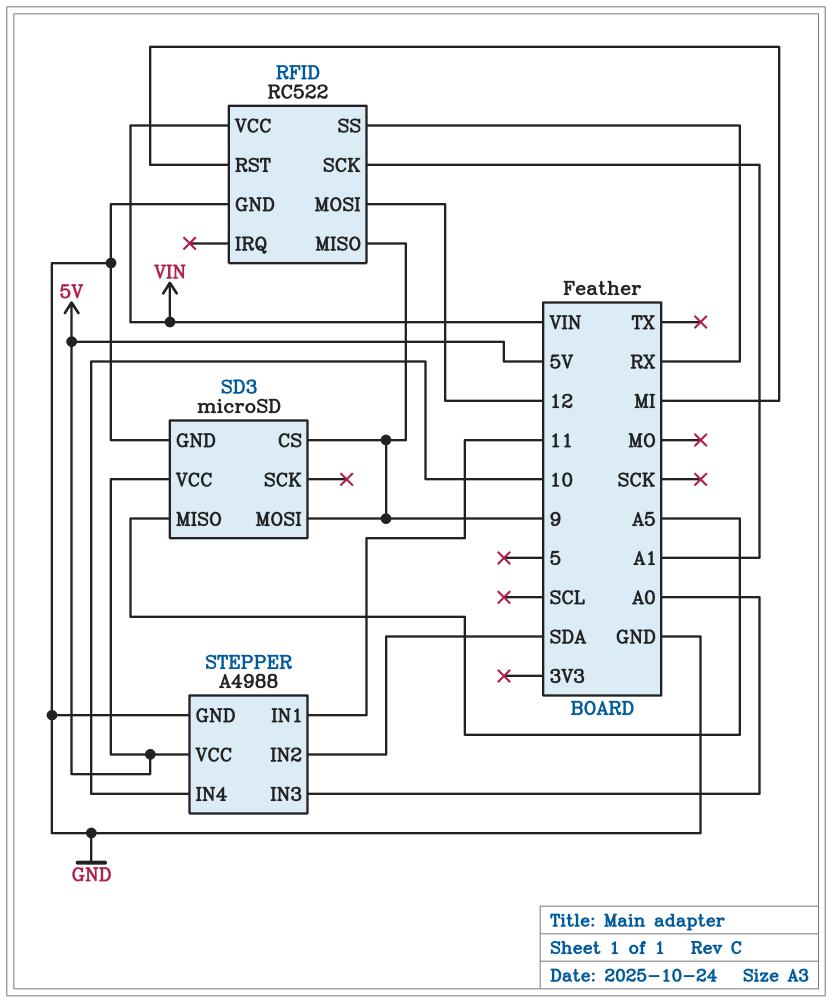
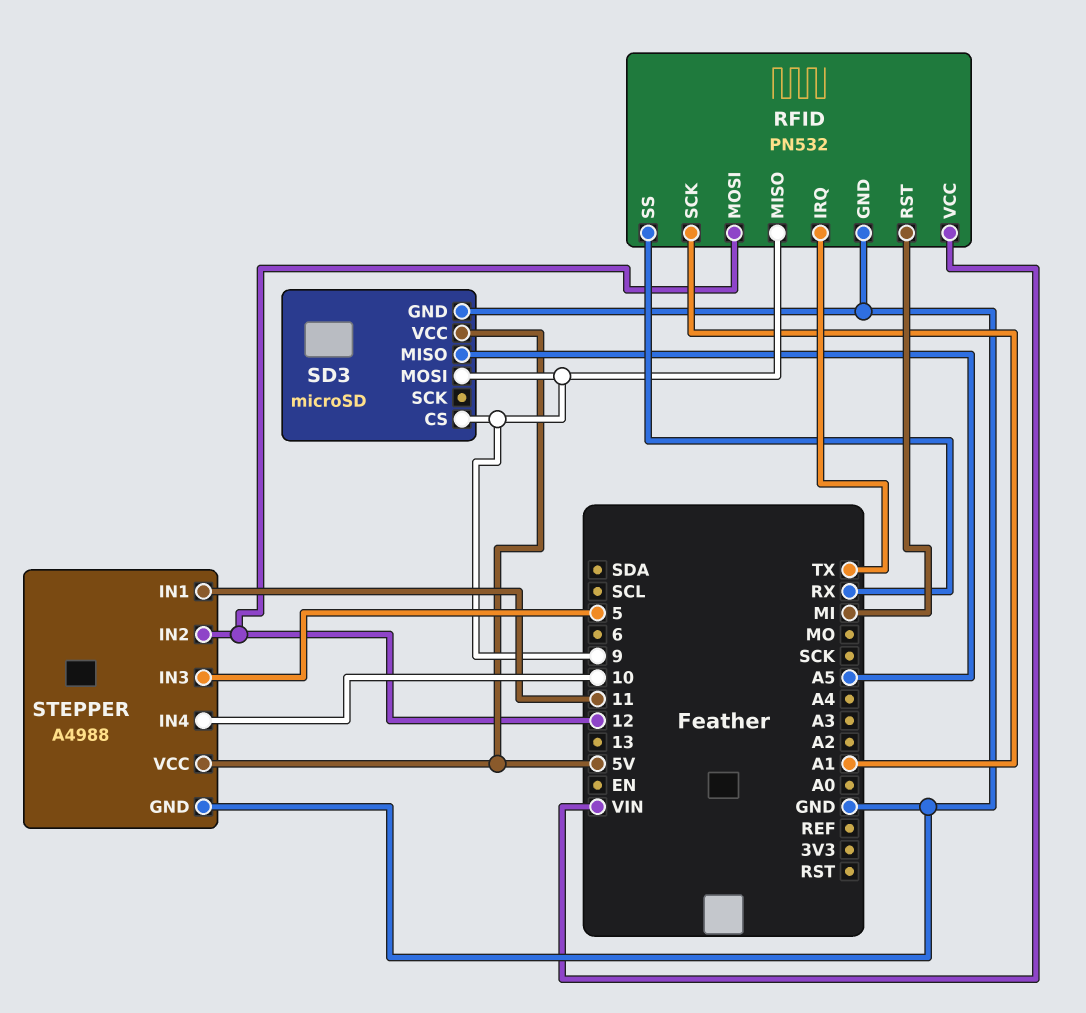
RFID: RC522 -> PN532
RFID pin IRQ: none -> TX
STEPPER pin IN2: SDA -> 12
STEPPER pin IN3: A0 -> 5

